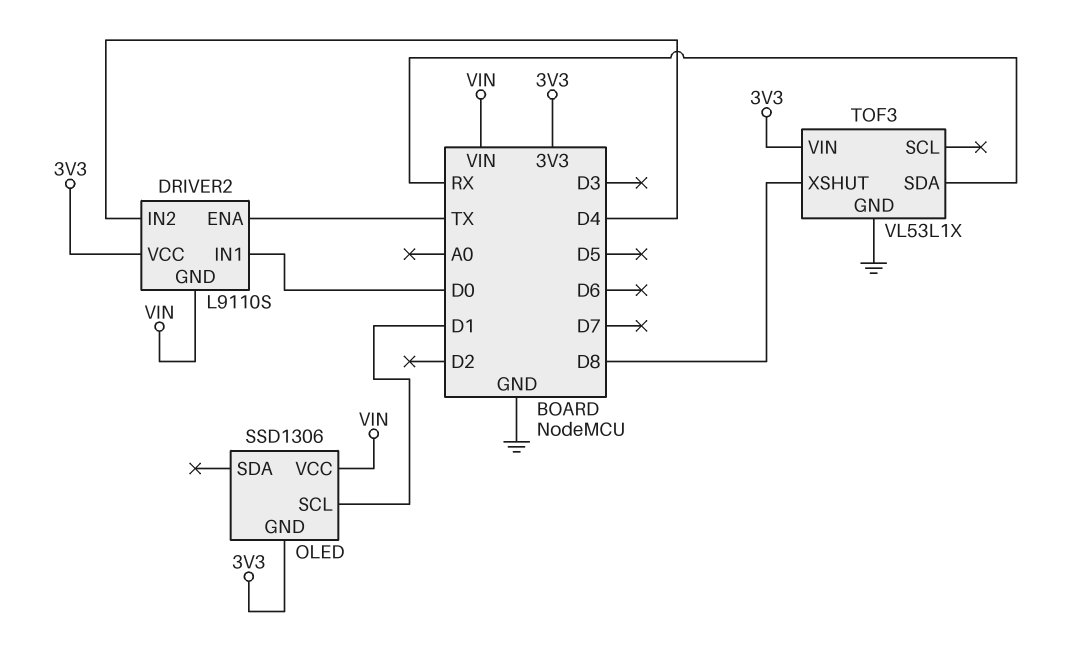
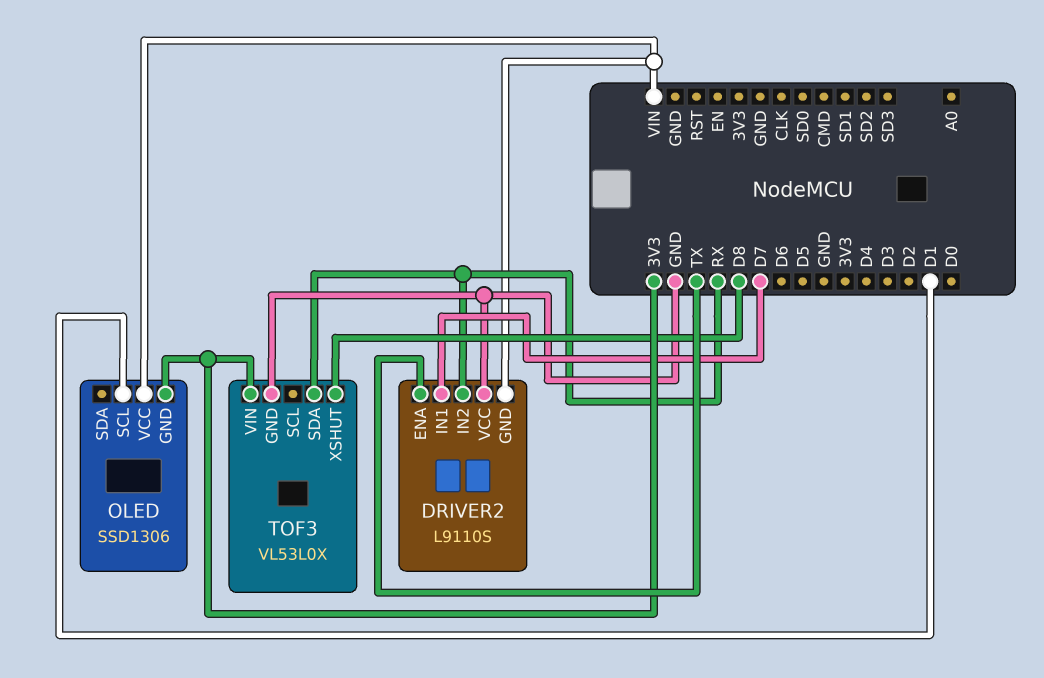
DRIVER2 pin IN1: D0 -> D7
DRIVER2 pin IN2: D4 -> RX
DRIVER2 pin VCC: 3V3 -> GND
TOF3: VL53L1X -> VL53L0X

